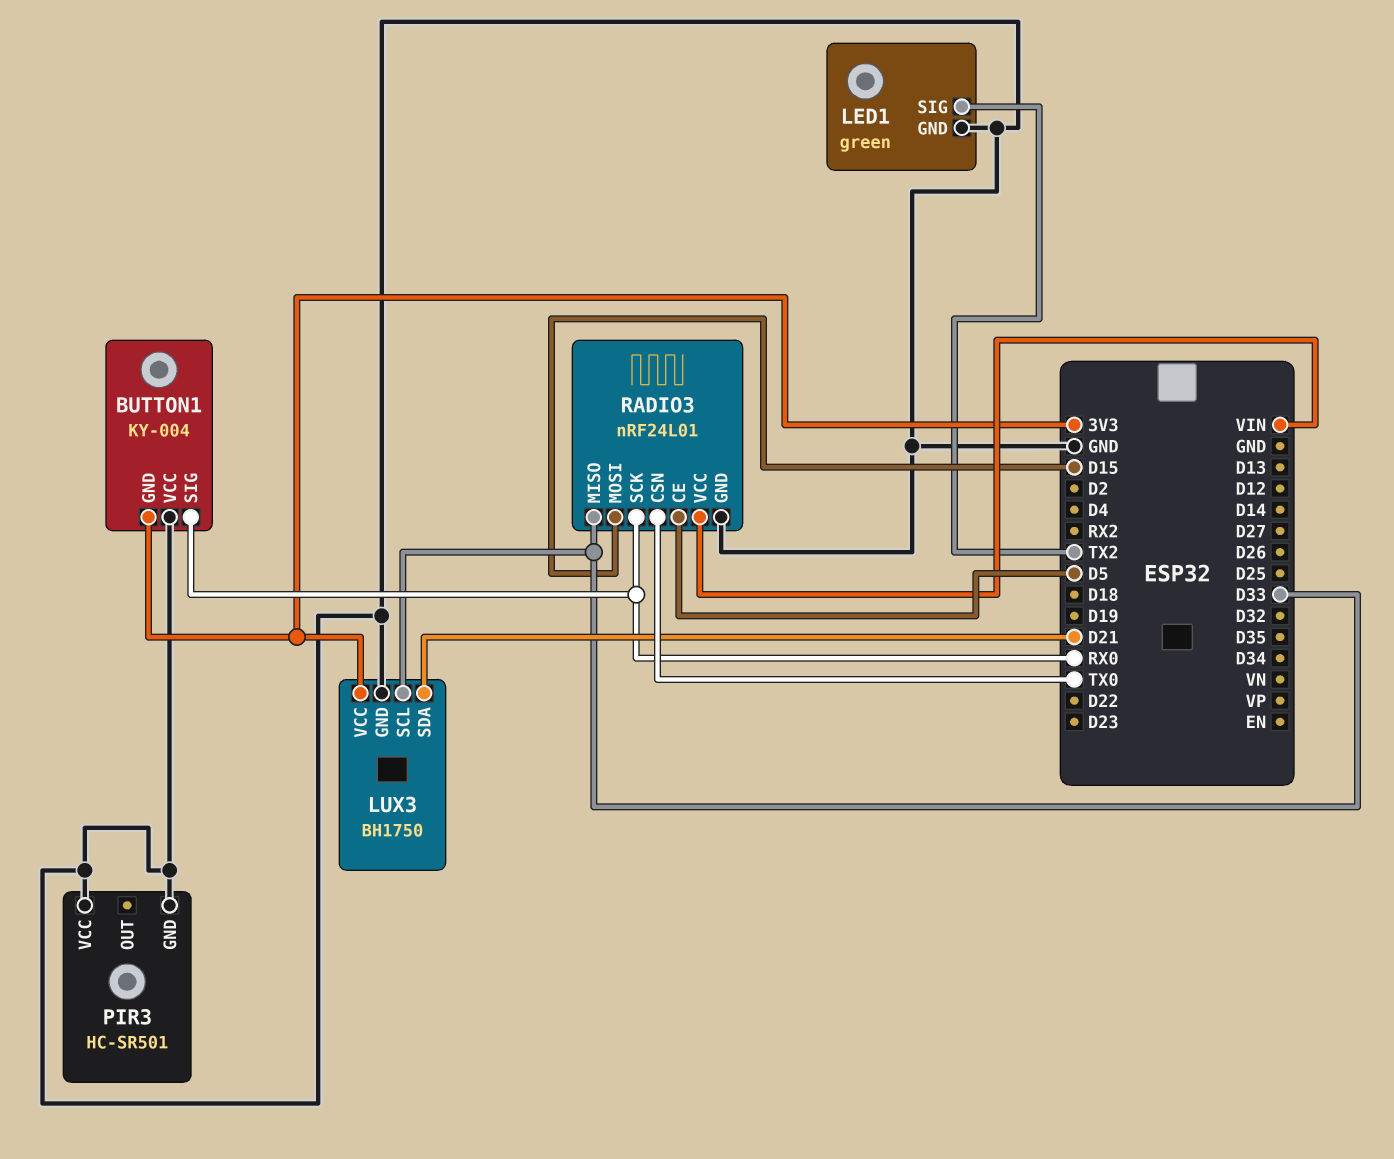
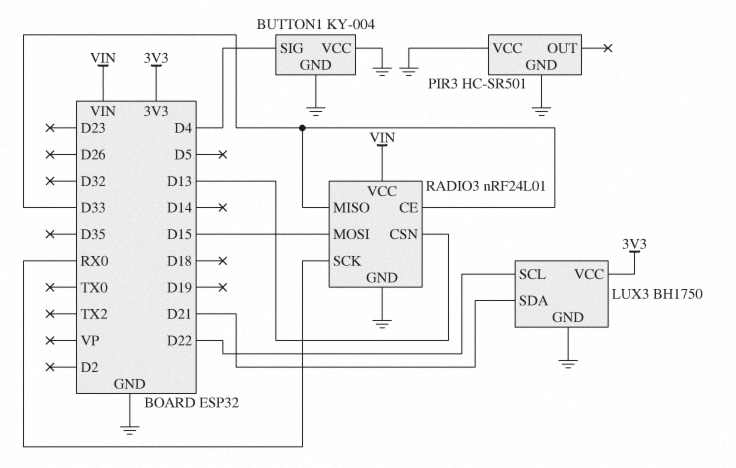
BUTTON1 pin GND: 3V3 -> GND
BUTTON1 pin SIG: RX0 -> D4
LED1: green -> none
LED1 pin GND: GND -> none
LED1 pin SIG: TX2 -> none
LUX3 pin SCL: D33 -> D22
RADIO3 pin CE: D5 -> D33
RADIO3 pin CSN: TX0 -> D13

